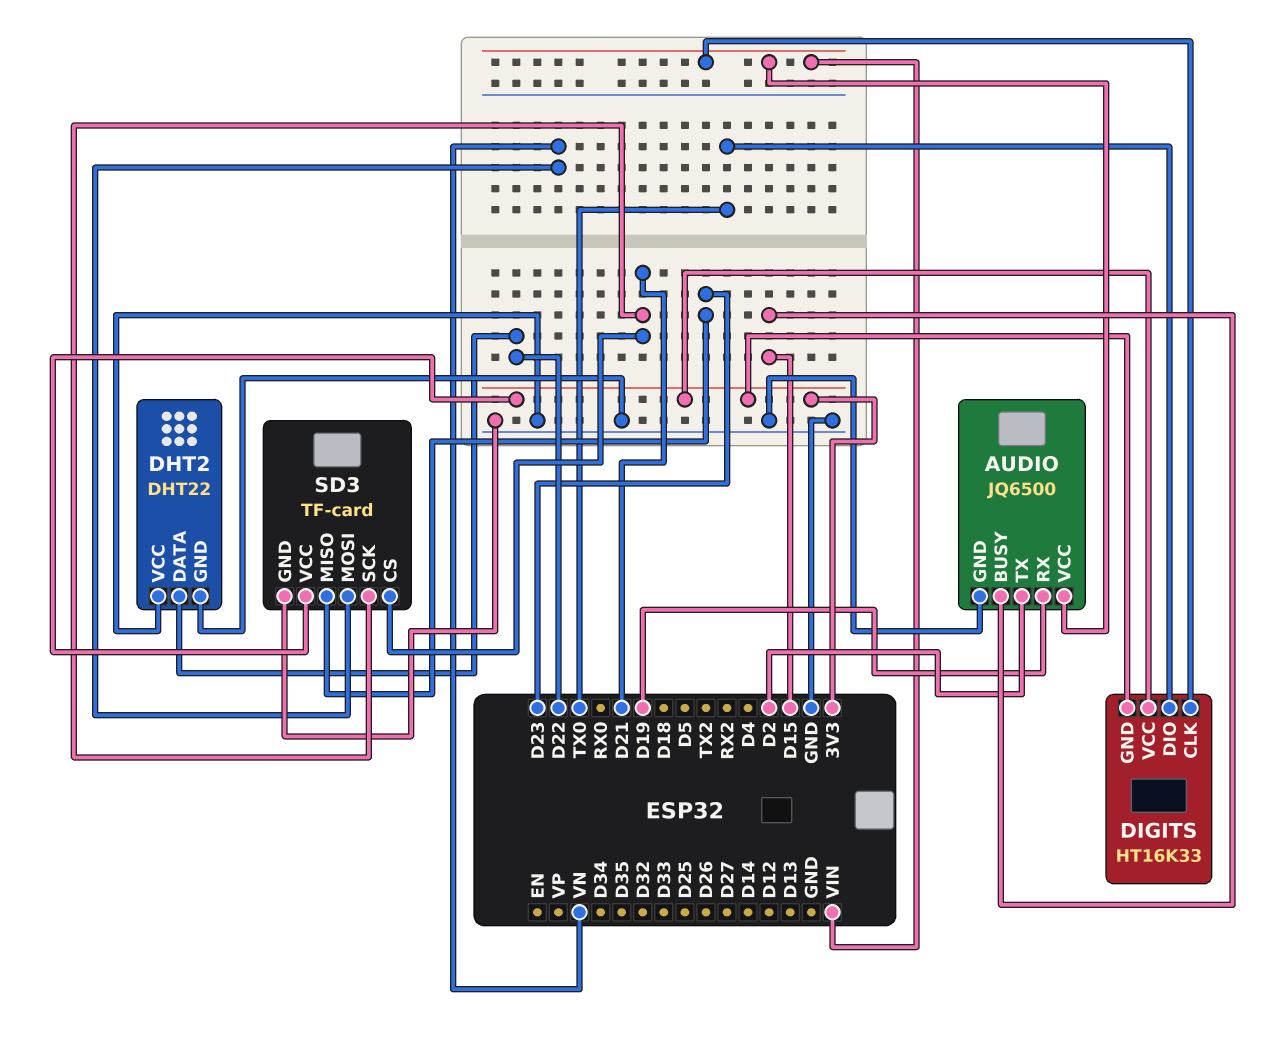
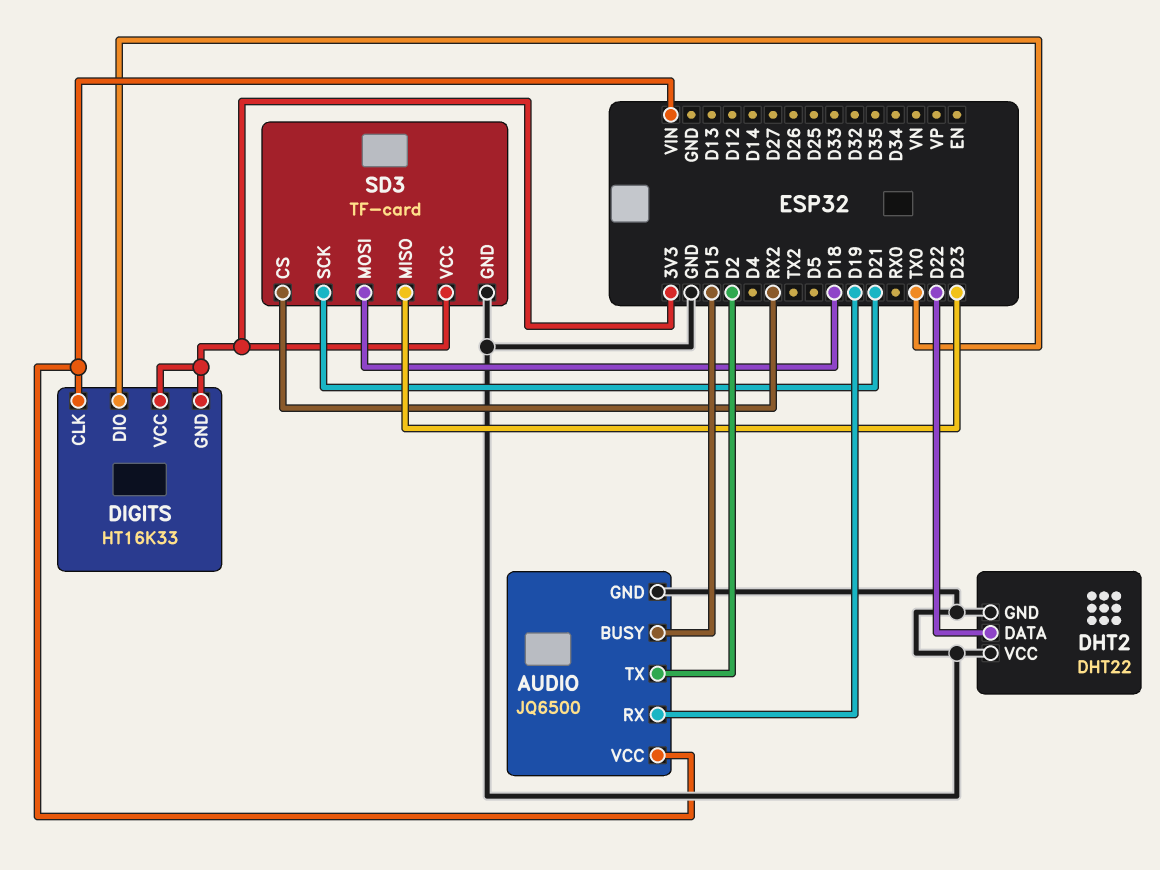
SD3 pin CS: D21 -> RX2
SD3 pin MOSI: VN -> D18

